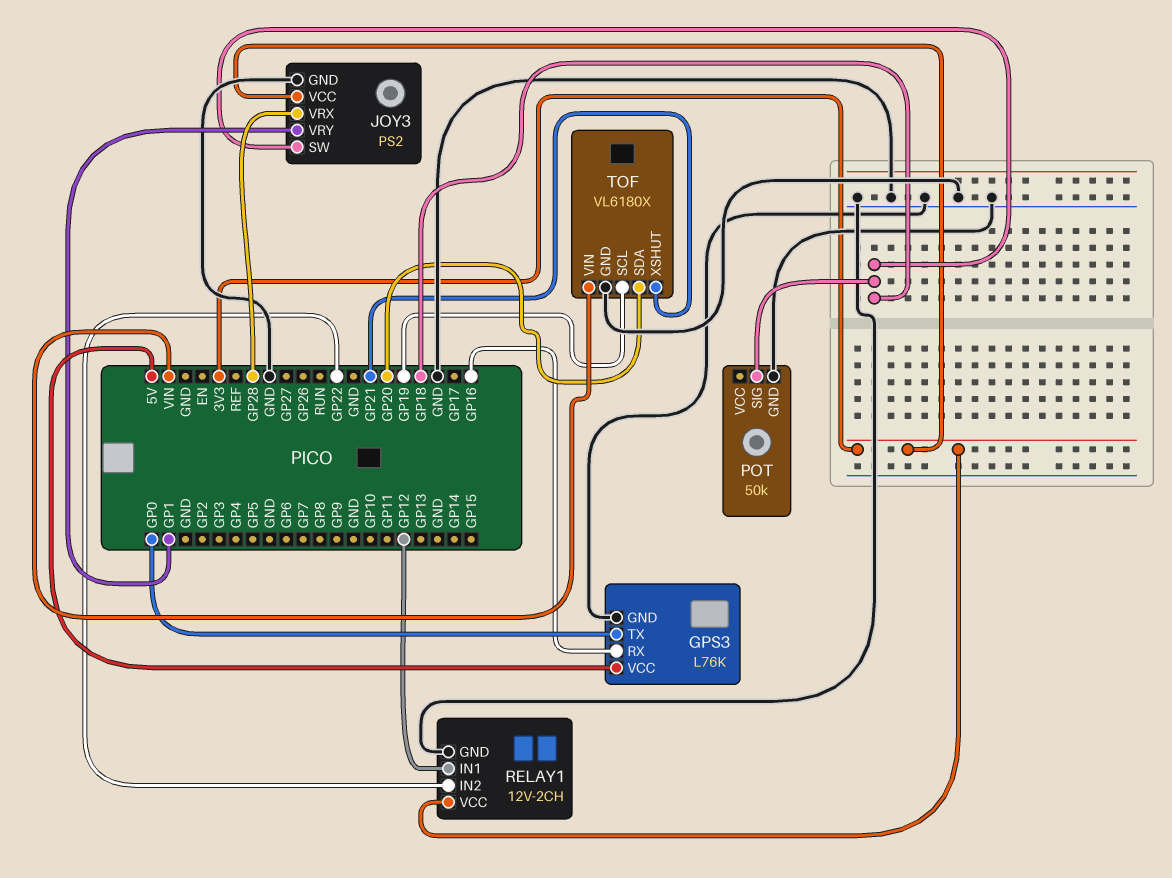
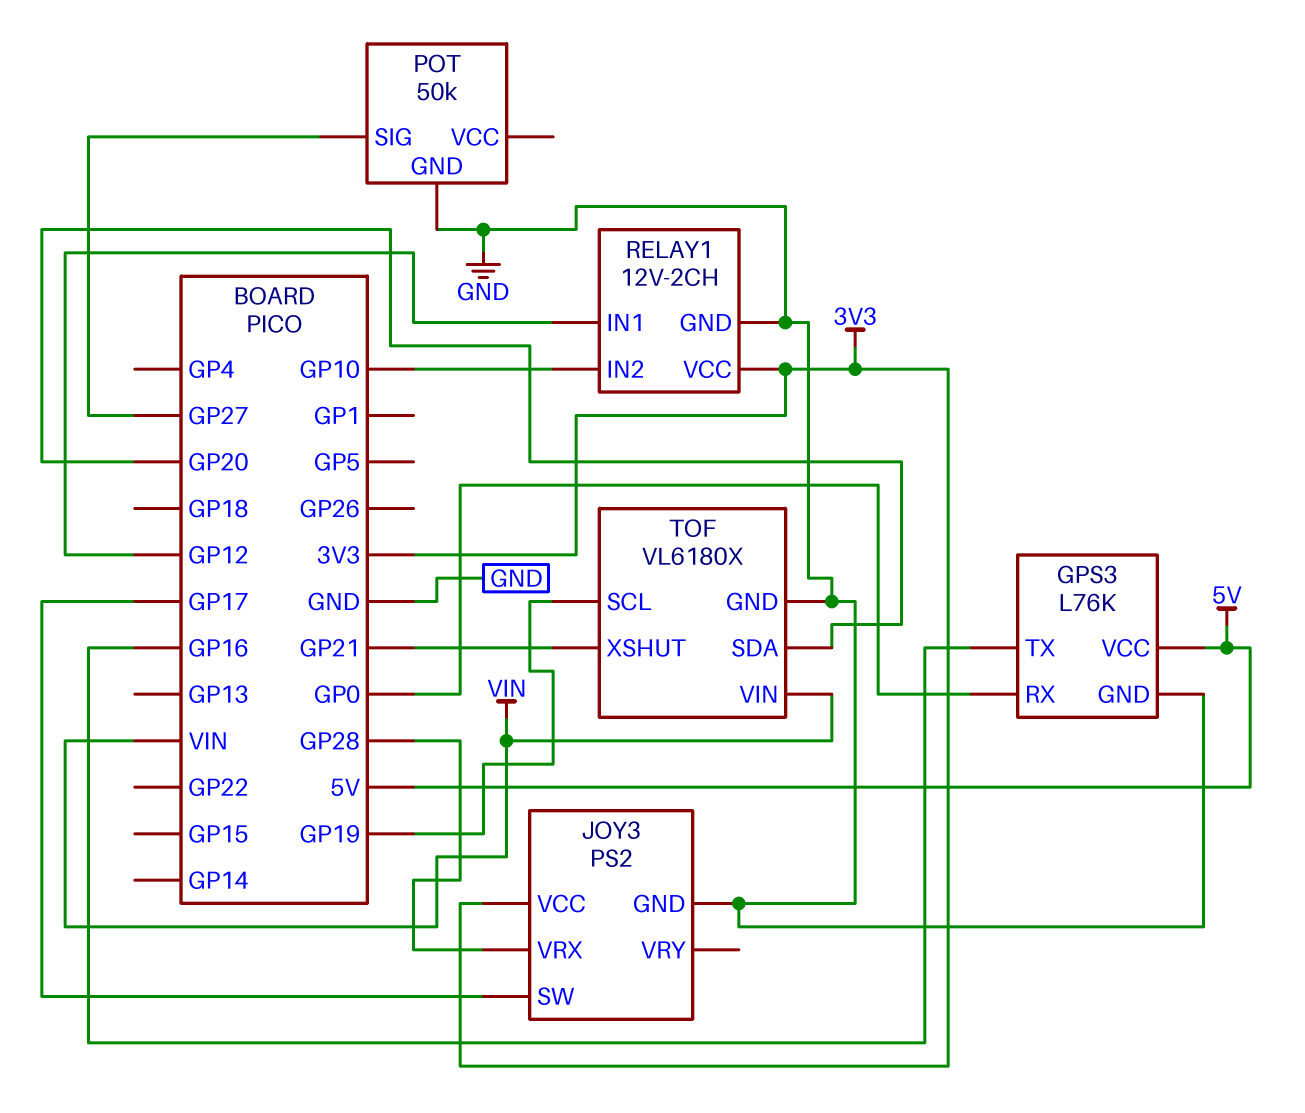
GPS3 pin RX: GP16 -> GP0
GPS3 pin TX: GP0 -> GP16
JOY3 pin SW: GP18 -> GP17
JOY3 pin VRY: GP1 -> none
POT pin SIG: GP18 -> GP27
RELAY1 pin IN2: GP22 -> GP10

